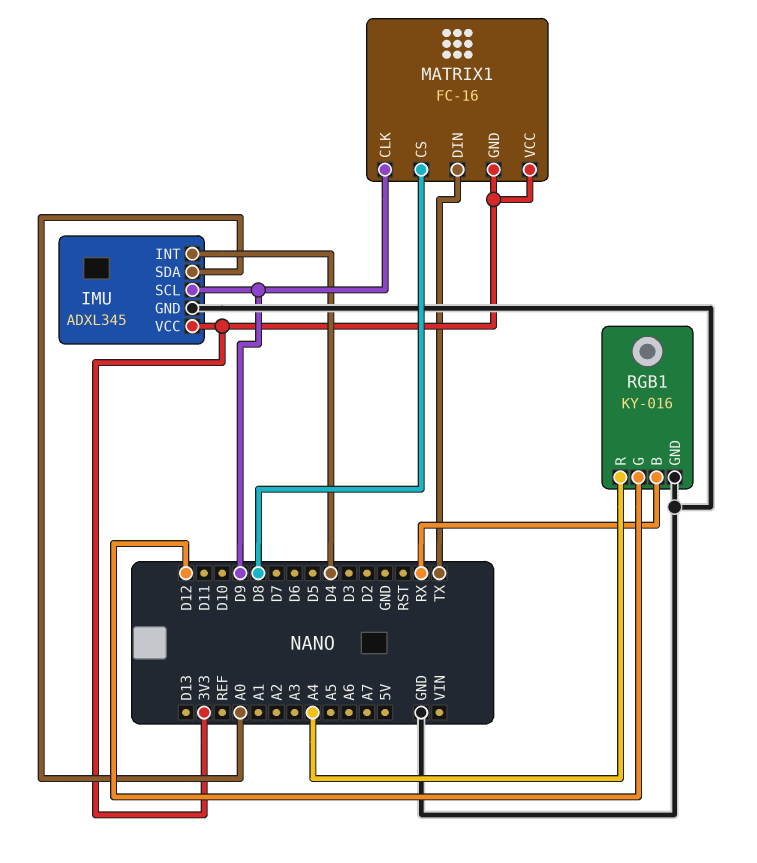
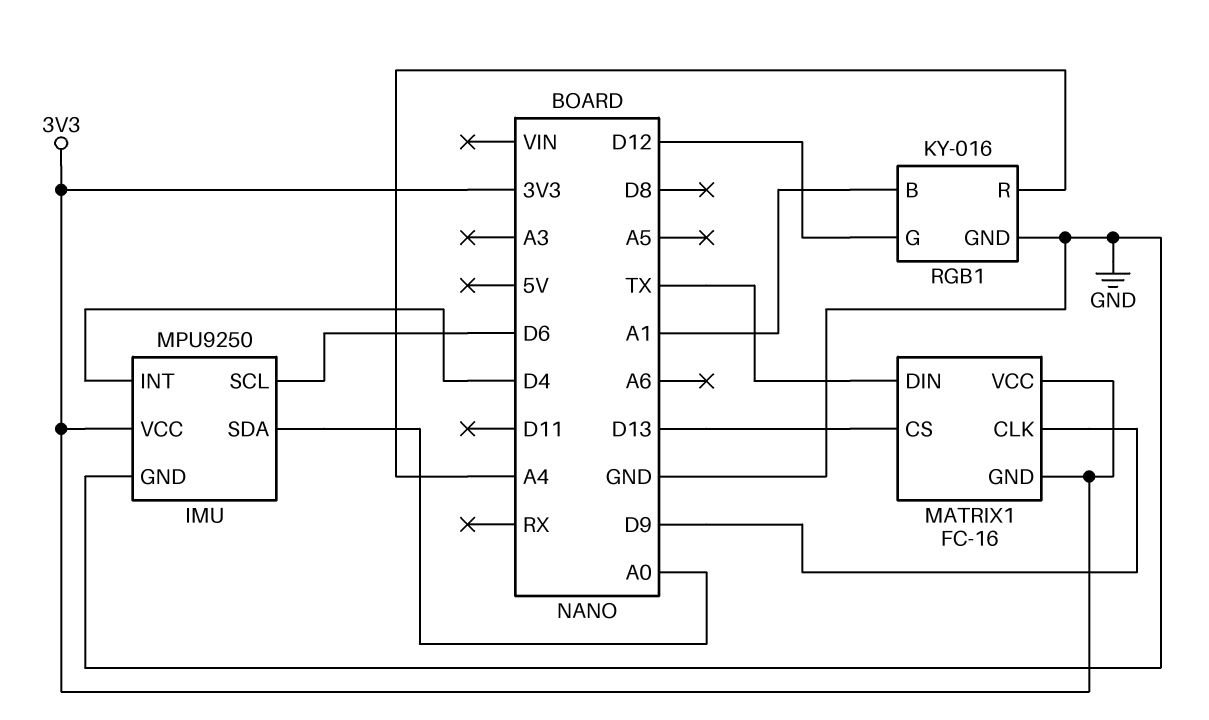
IMU: ADXL345 -> MPU9250
IMU pin SCL: D9 -> D6
MATRIX1 pin CS: D8 -> D13
RGB1 pin B: RX -> A1

